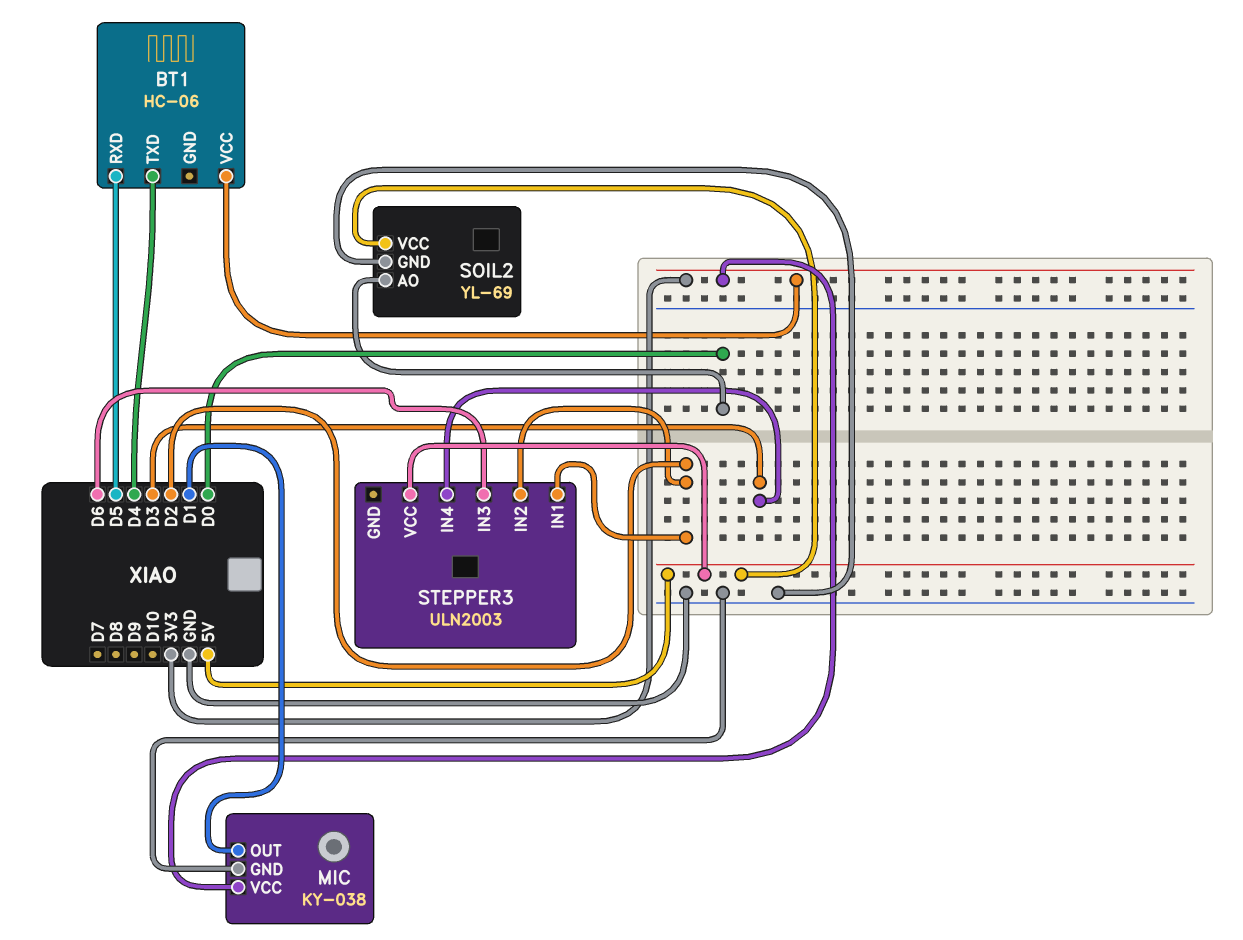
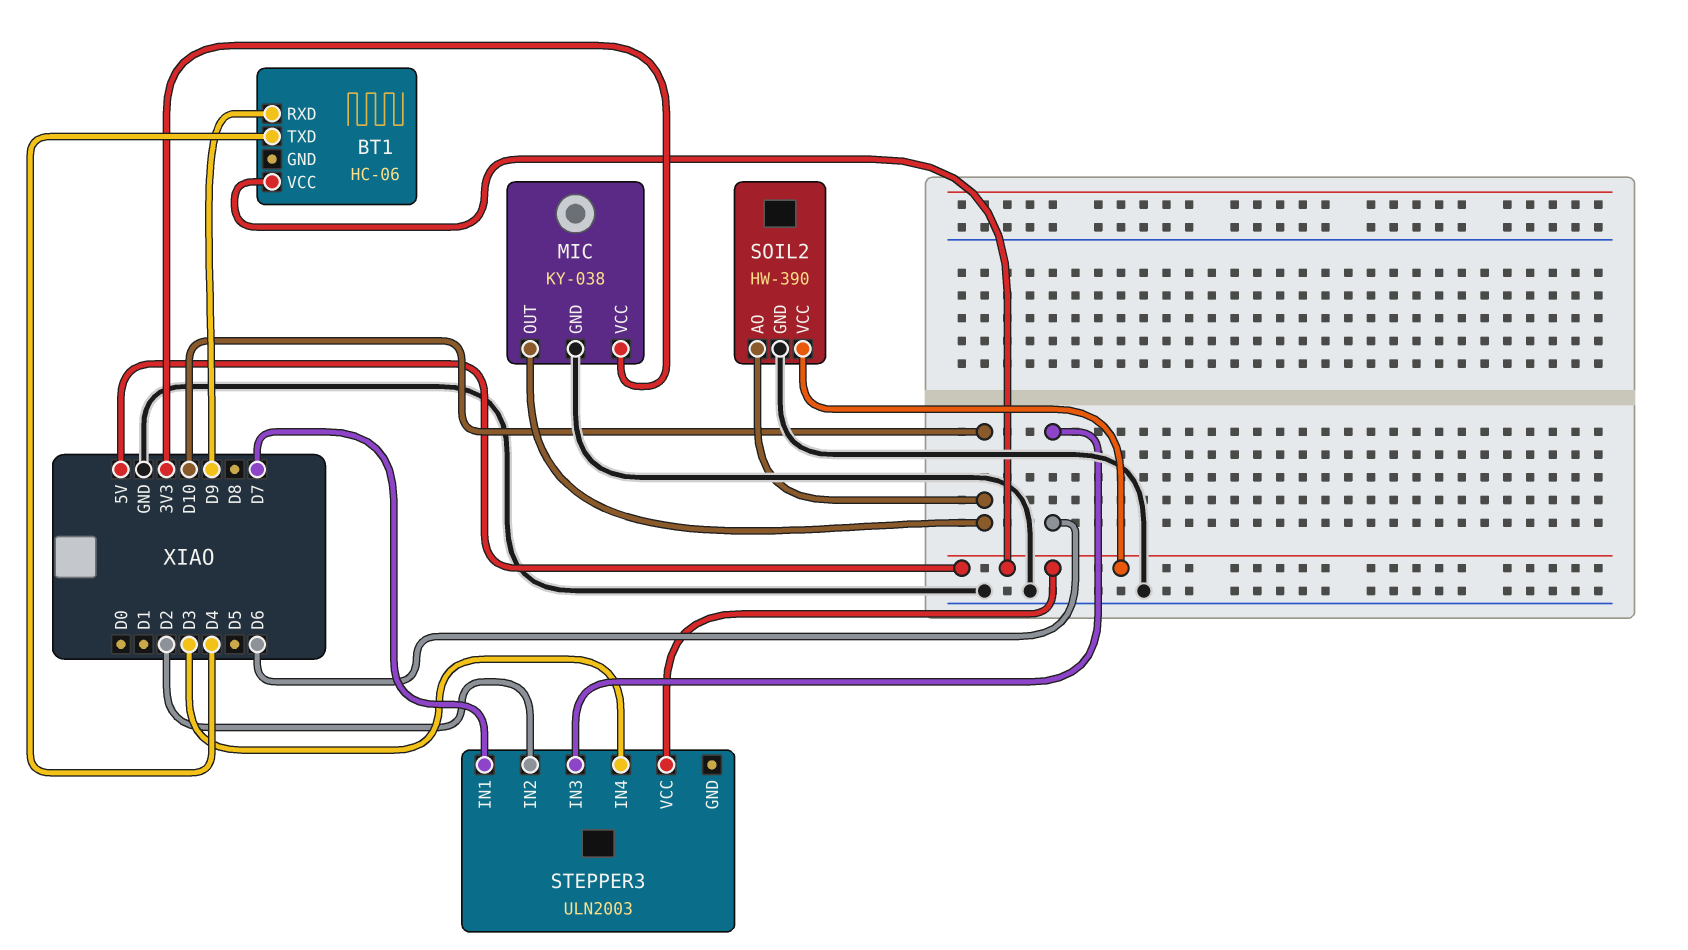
BT1 pin RXD: D5 -> D9
BT1 pin VCC: 3V3 -> 5V
MIC pin OUT: D1 -> D10
SOIL2: YL-69 -> HW-390
SOIL2 pin AO: D0 -> D10
STEPPER3 pin IN1: D2 -> D7

